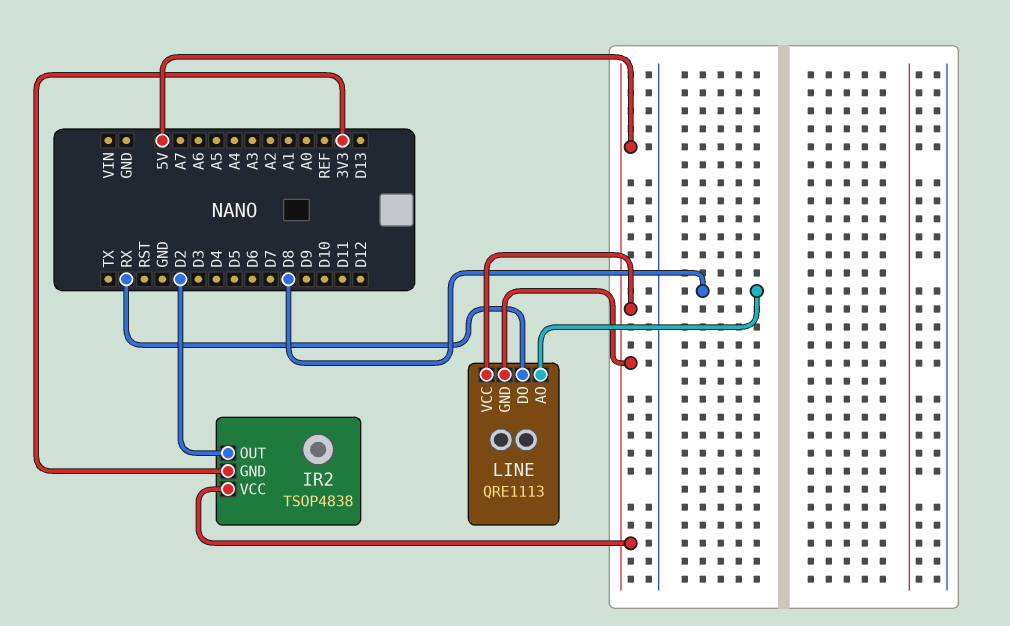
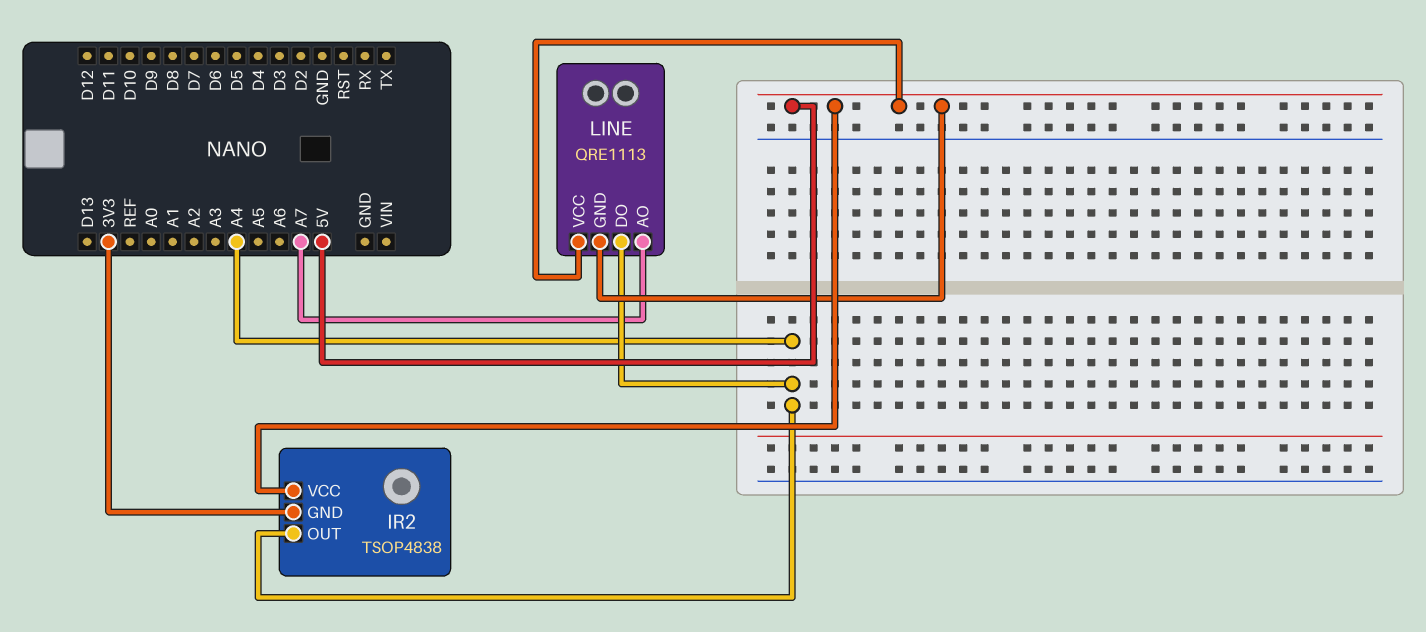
IR2 pin OUT: D2 -> A4
LINE pin AO: D8 -> A7
LINE pin DO: RX -> A4

